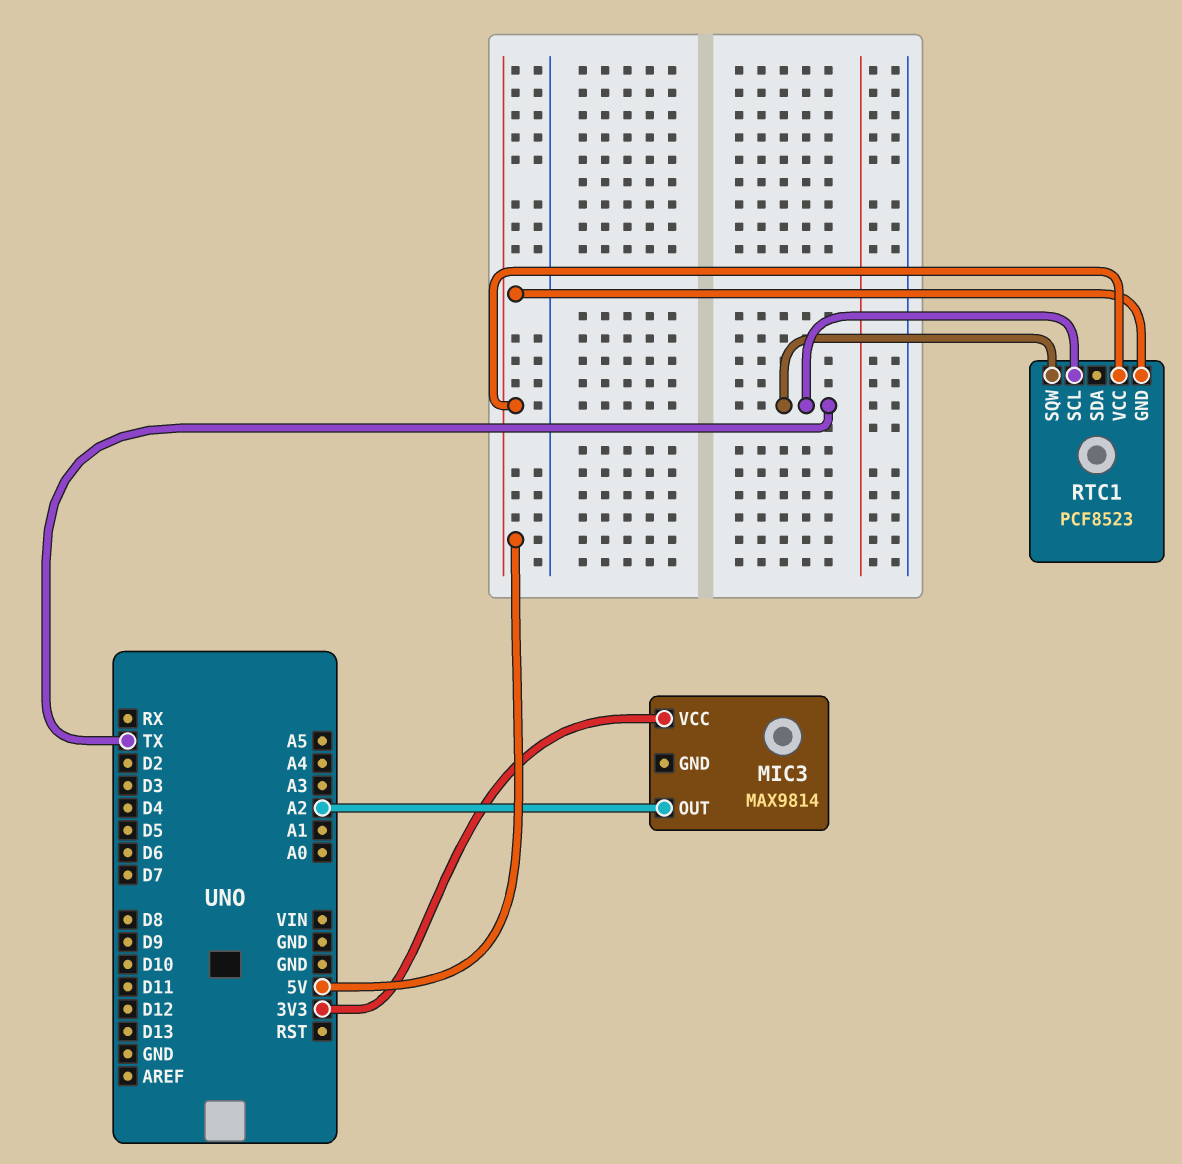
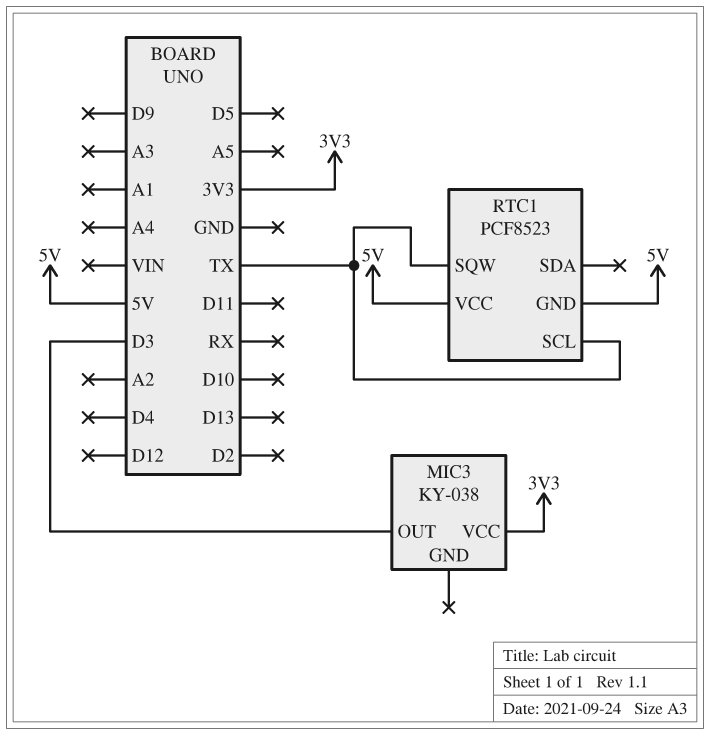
MIC3: MAX9814 -> KY-038
MIC3 pin OUT: A2 -> D3

